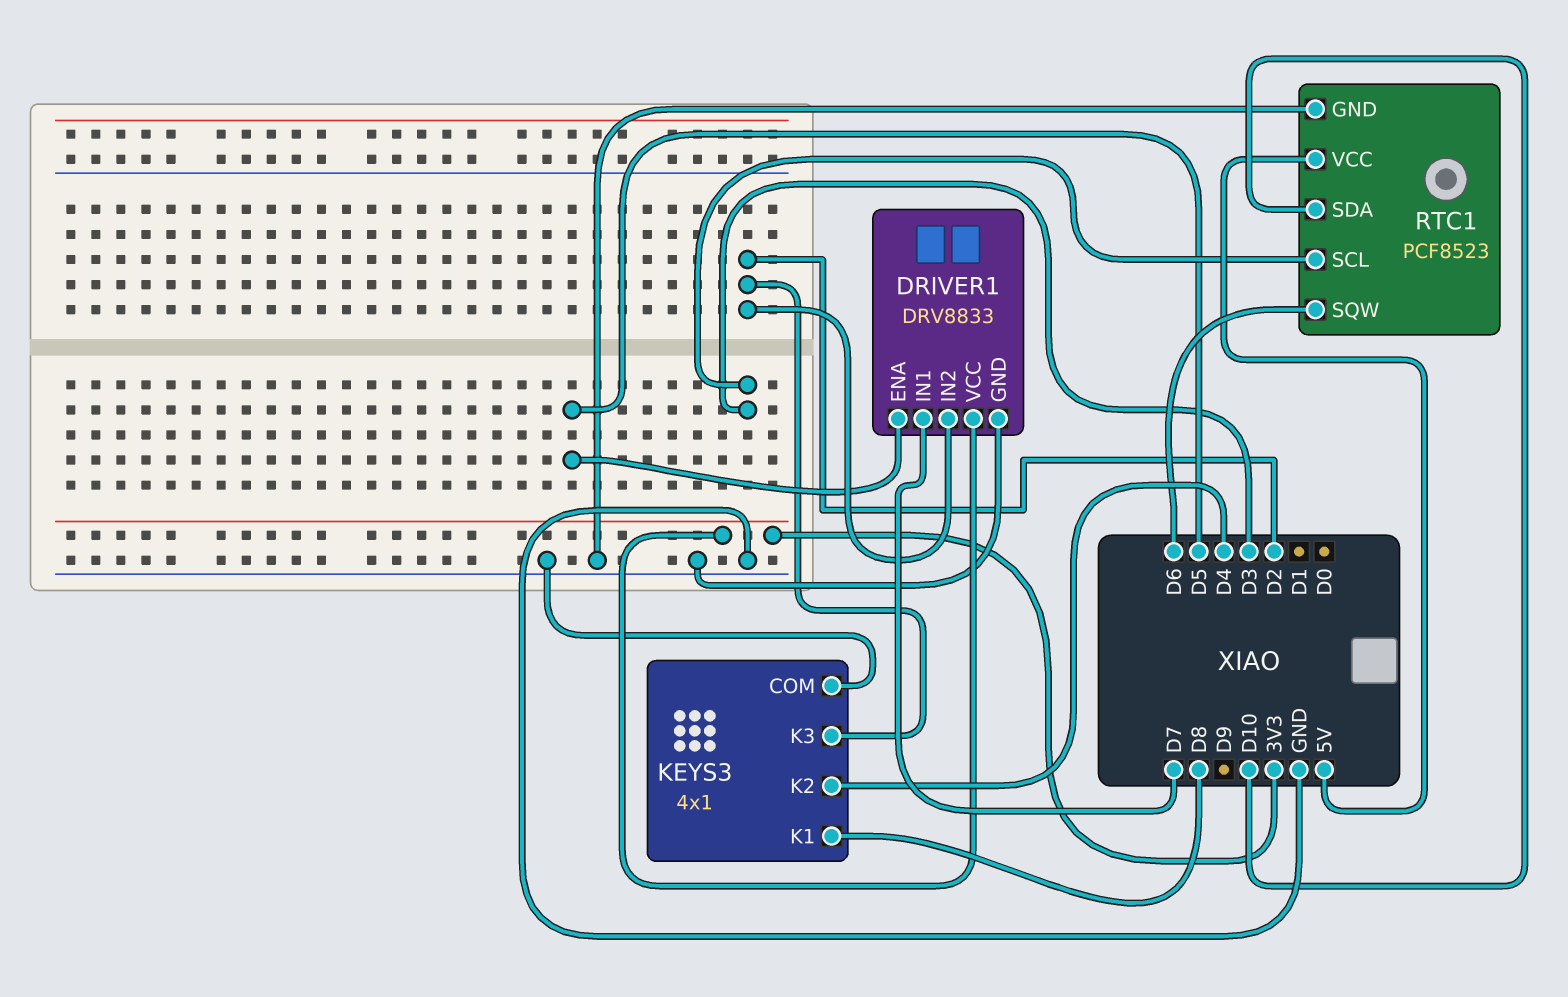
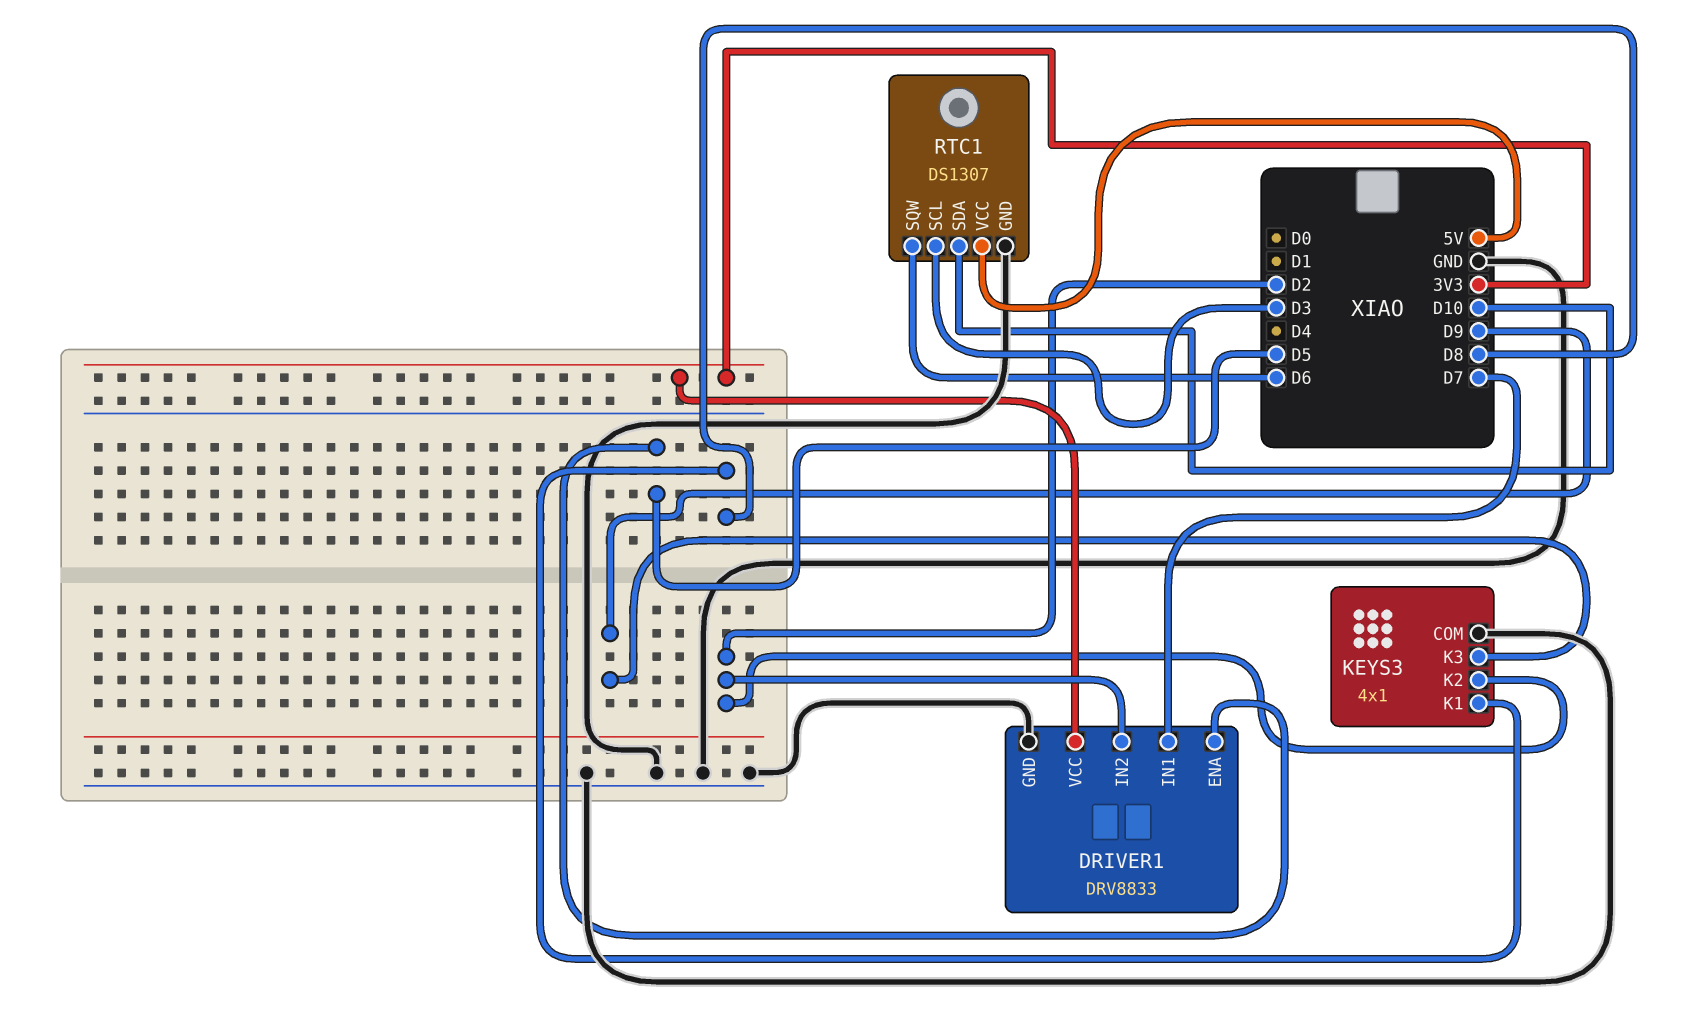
KEYS3 pin K2: D4 -> D2
KEYS3 pin K3: D2 -> D9
RTC1: PCF8523 -> DS1307

